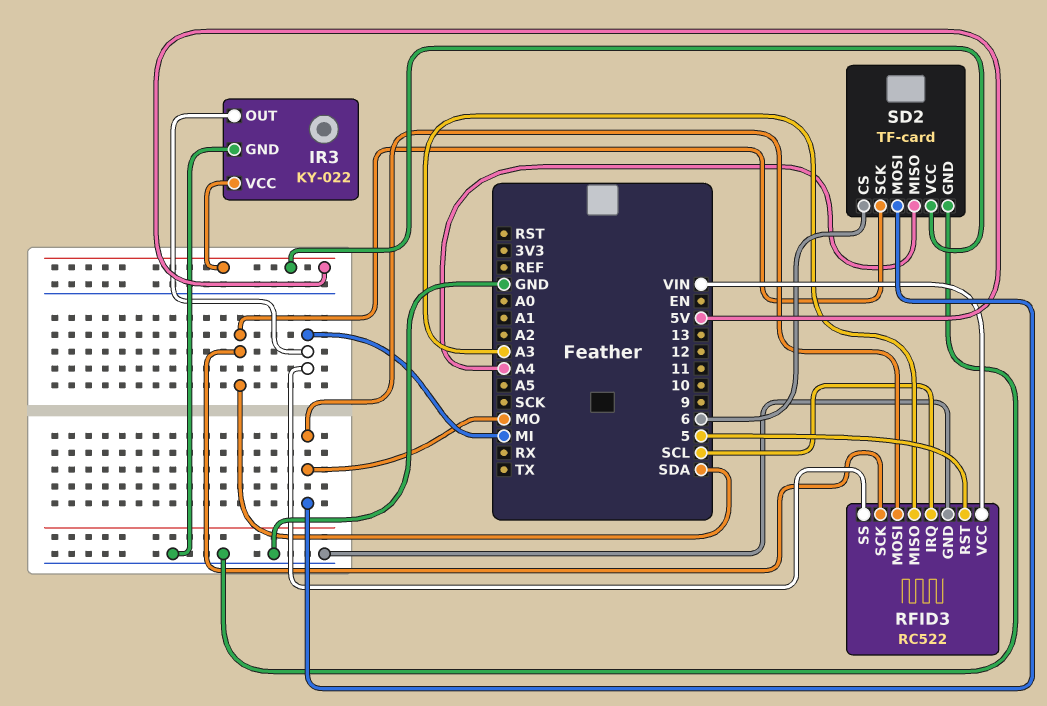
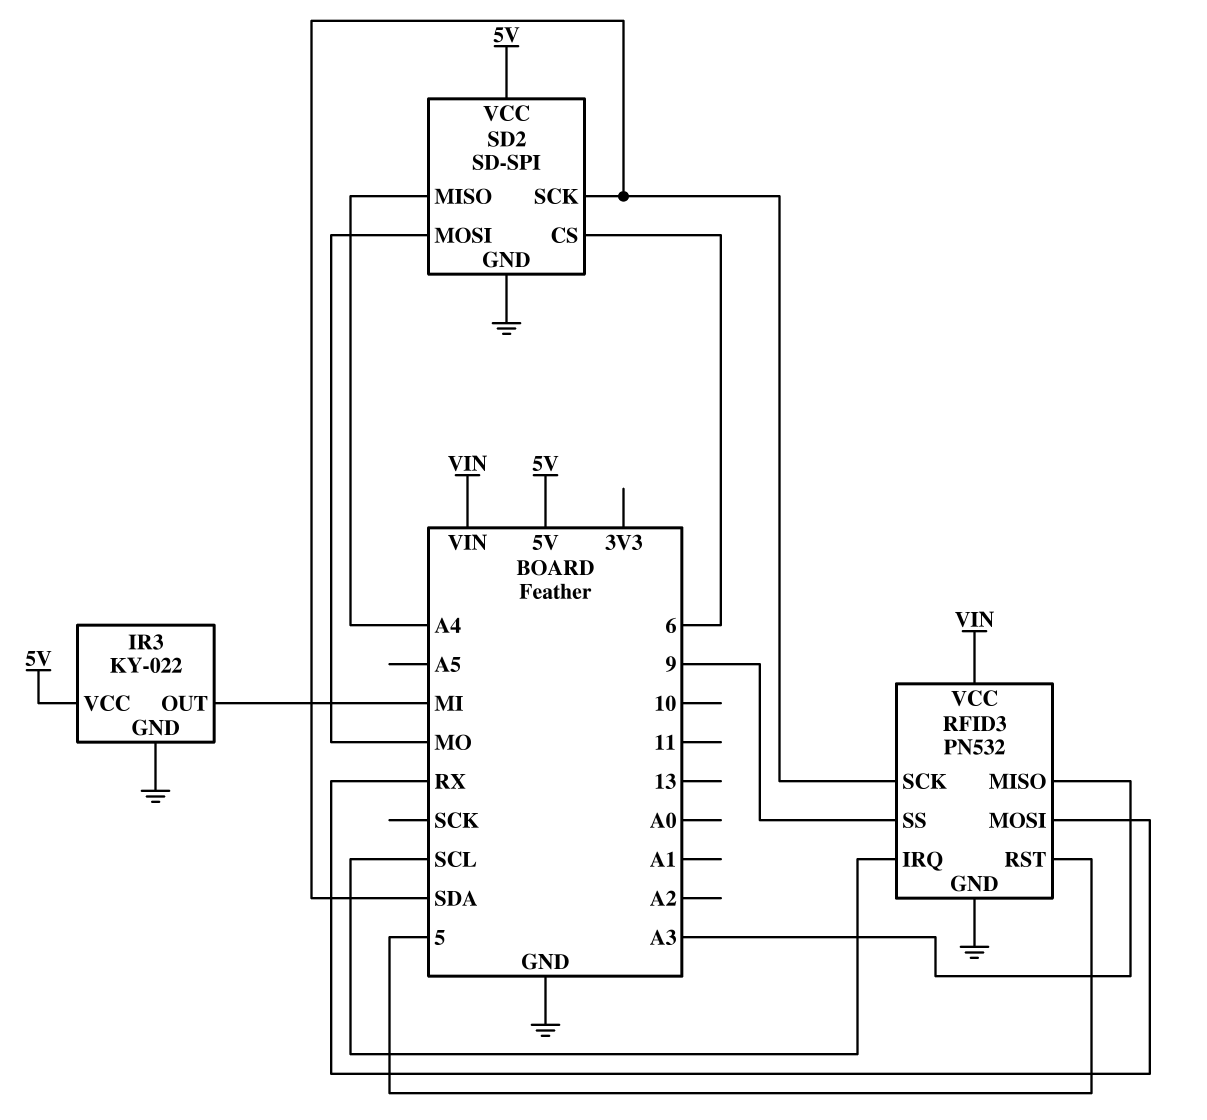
RFID3: RC522 -> PN532
RFID3 pin MOSI: MO -> RX
RFID3 pin SS: MI -> 9
SD2: TF-card -> SD-SPI

